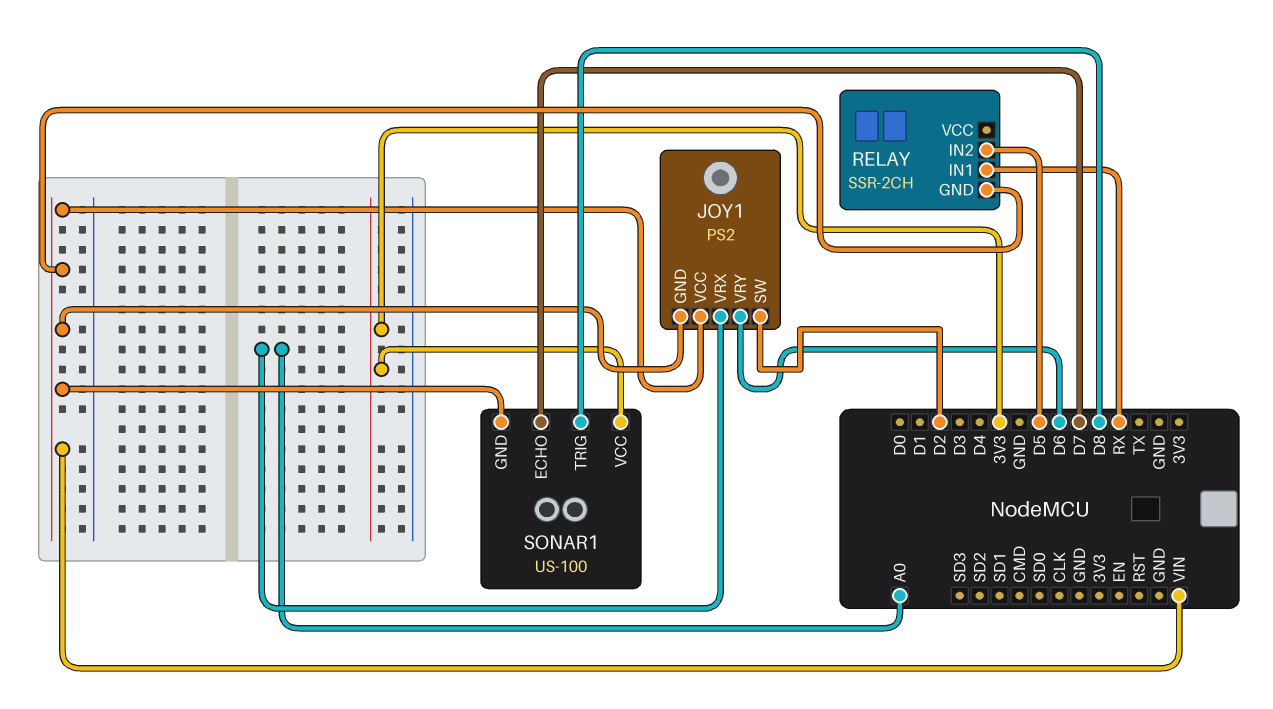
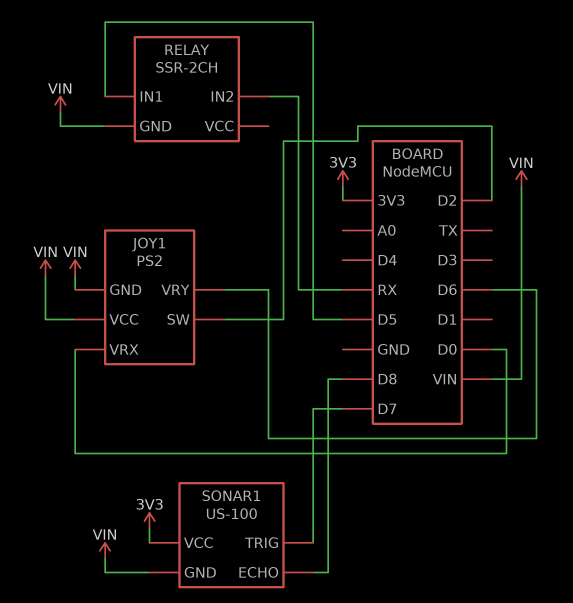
JOY1 pin VRX: A0 -> D0
RELAY pin IN1: RX -> D5
RELAY pin IN2: D5 -> RX
SONAR1 pin ECHO: D7 -> D8
SONAR1 pin TRIG: D8 -> D7

